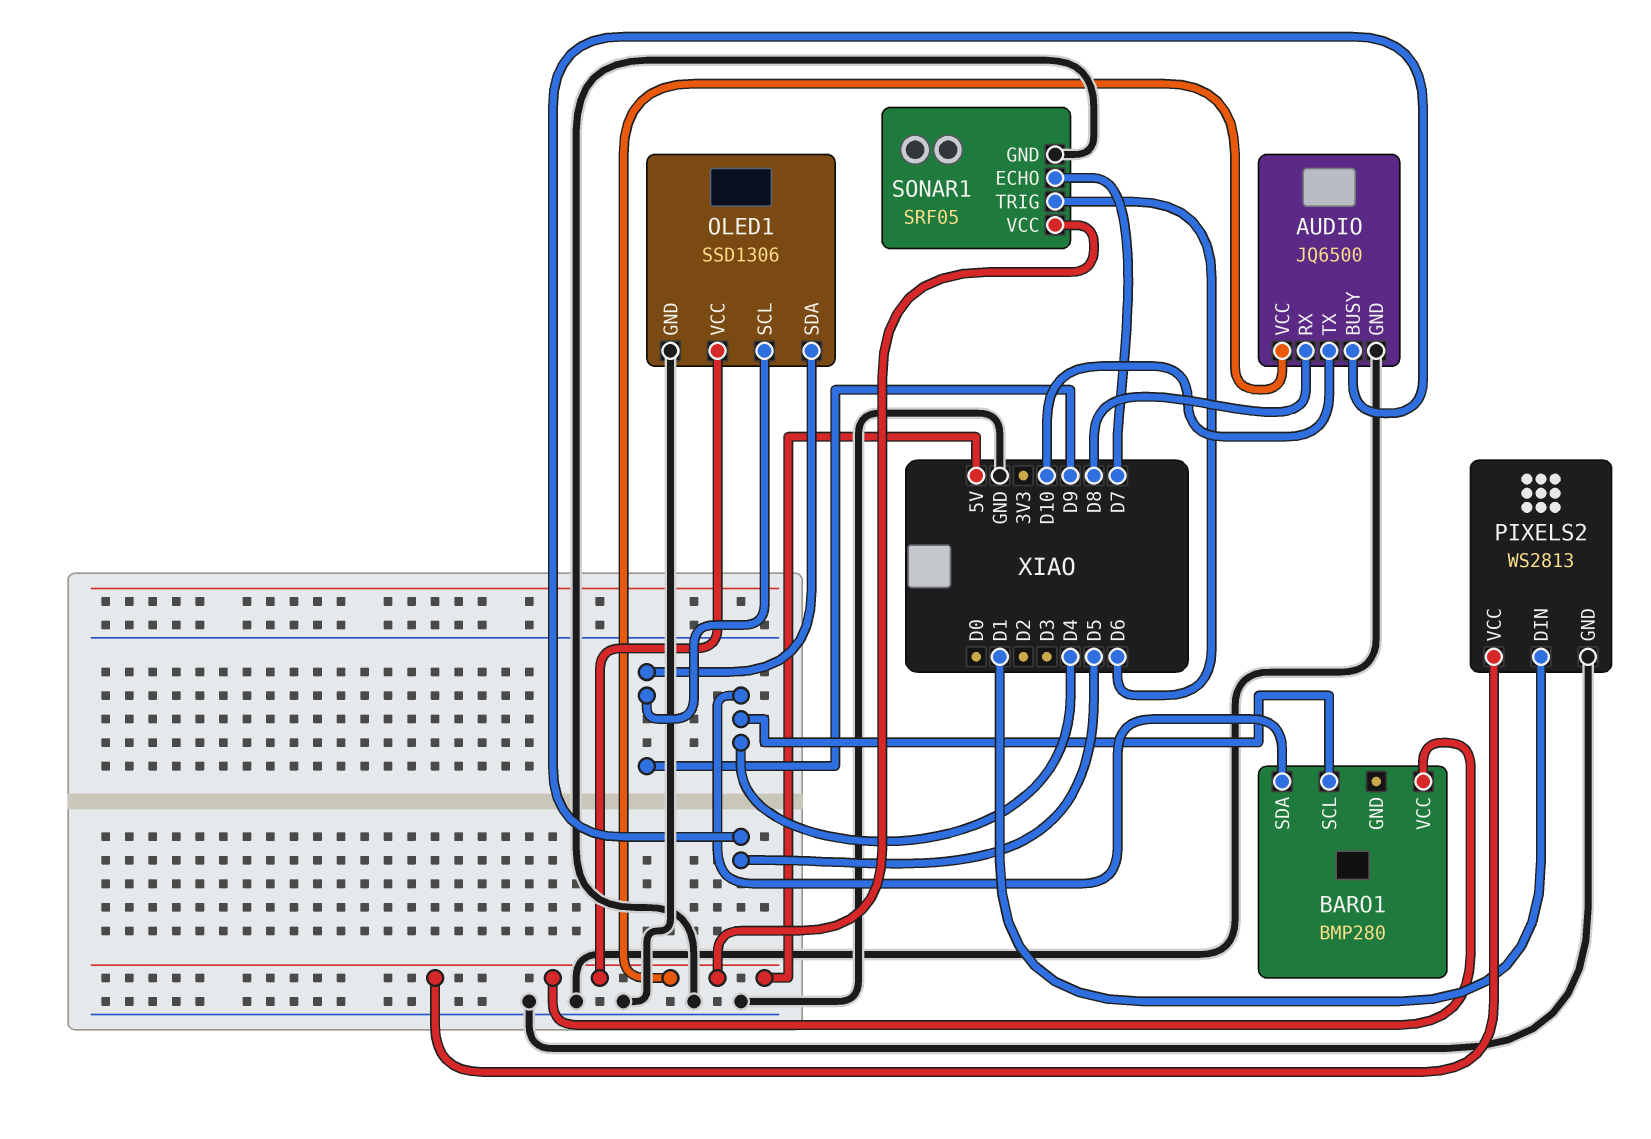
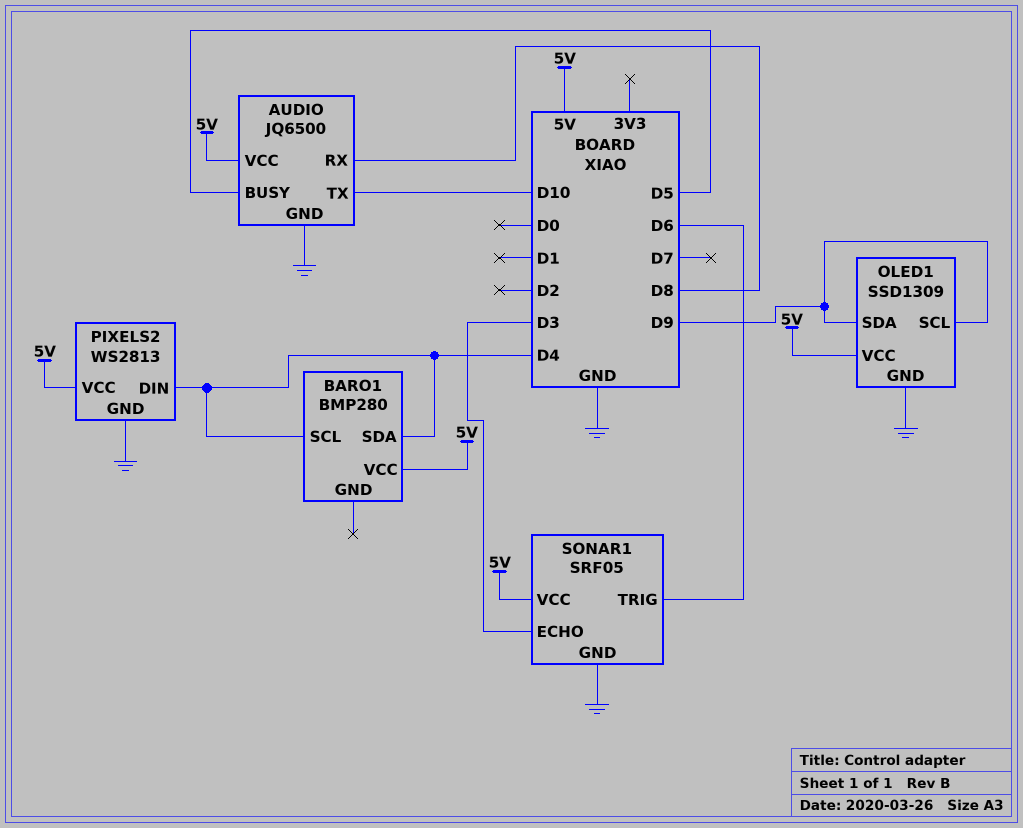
OLED1: SSD1306 -> SSD1309
PIXELS2 pin DIN: D1 -> D4
SONAR1 pin ECHO: D7 -> D3

